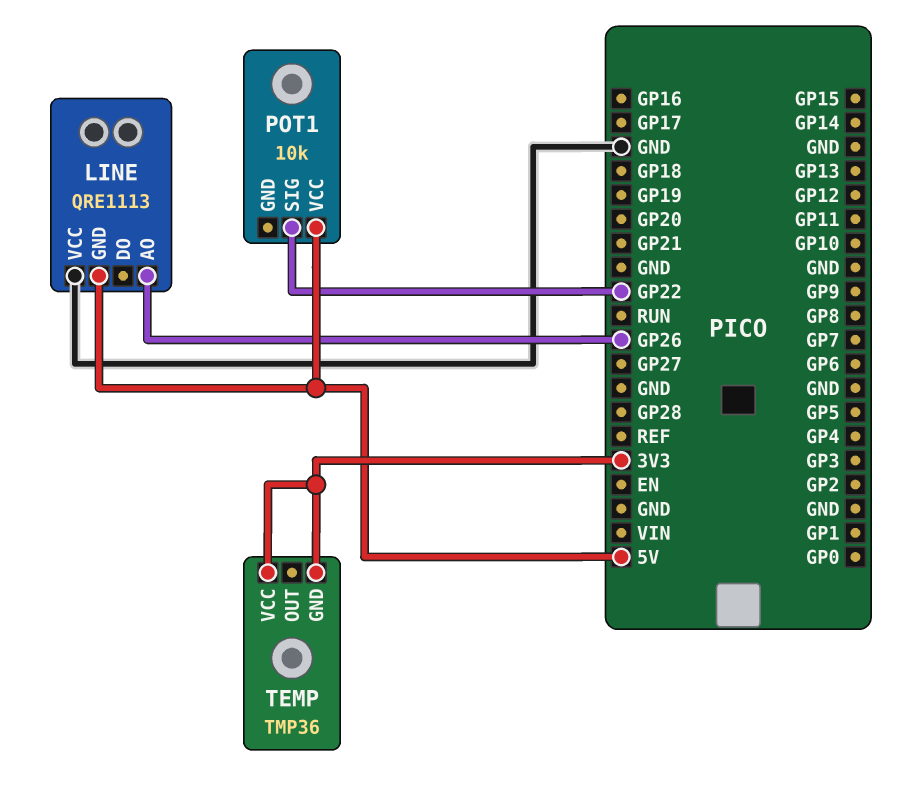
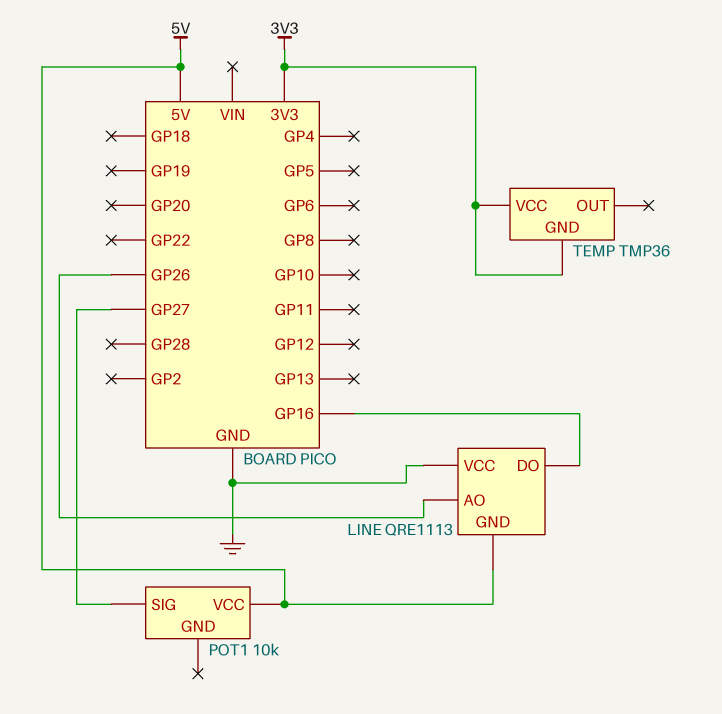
LINE pin DO: none -> GP16
POT1 pin SIG: GP22 -> GP27

